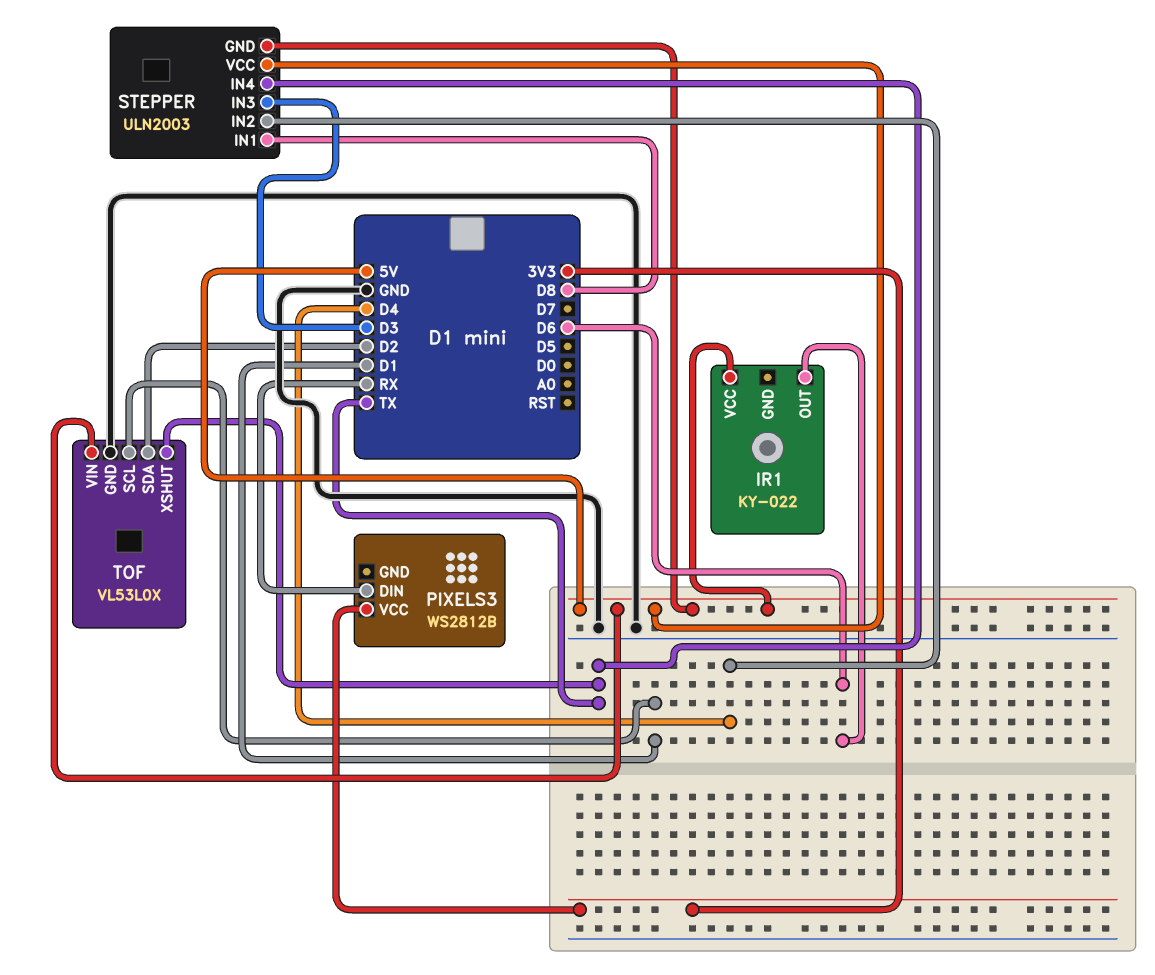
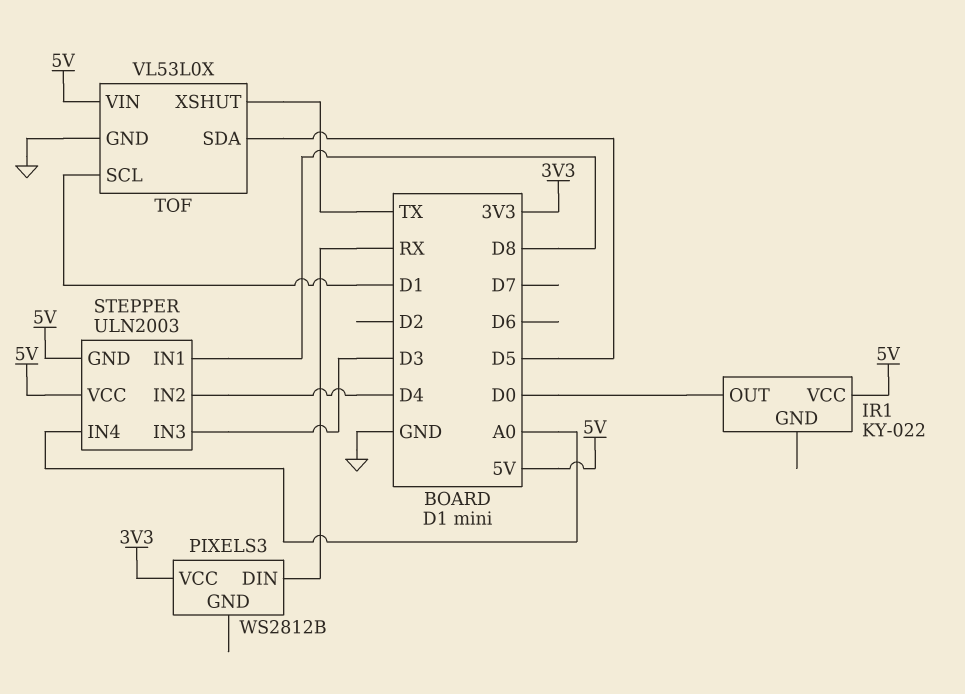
IR1 pin OUT: D6 -> D0
STEPPER pin IN4: TX -> A0
TOF pin SDA: D2 -> D5

